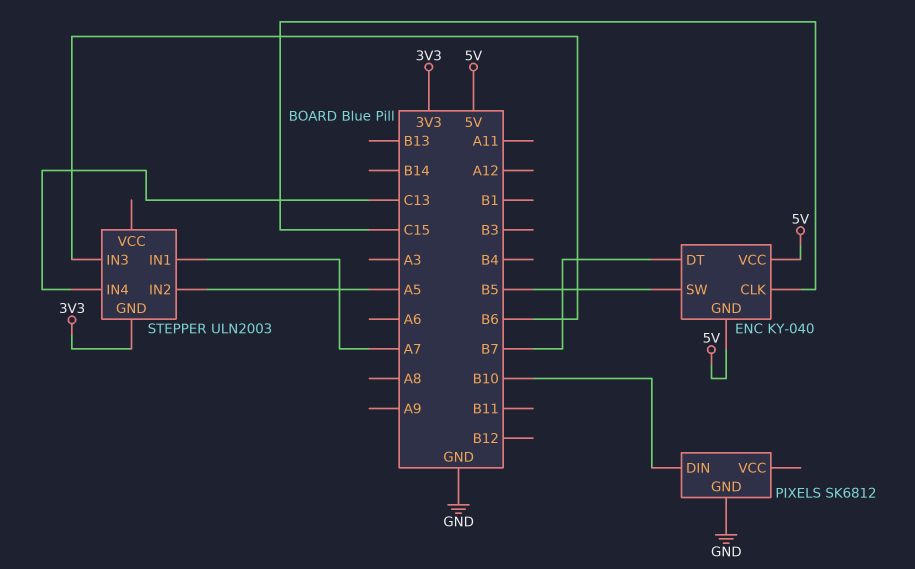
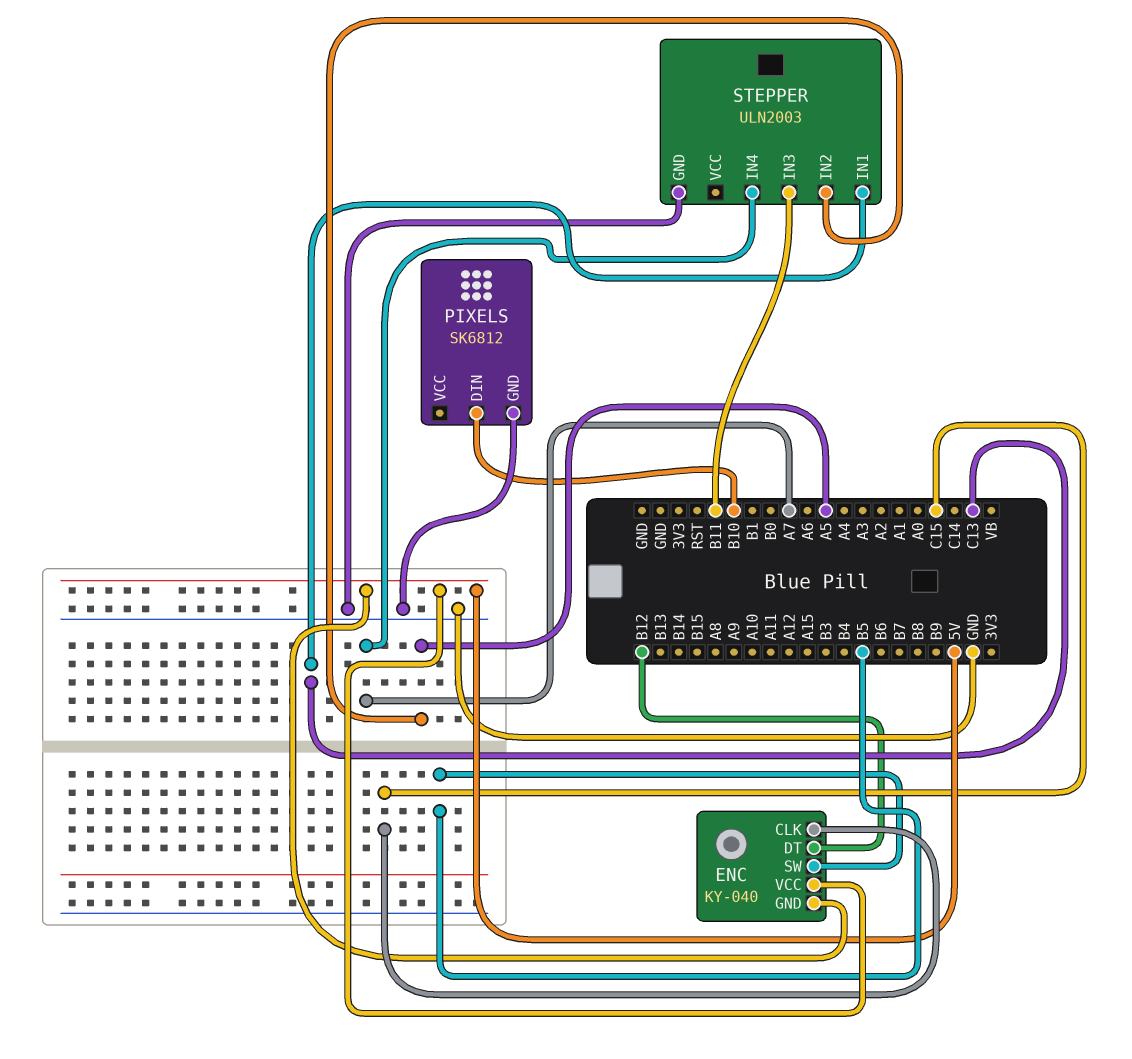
ENC pin DT: B7 -> B12
STEPPER pin GND: 3V3 -> GND
STEPPER pin IN1: A7 -> C13
STEPPER pin IN3: B6 -> B11
STEPPER pin IN4: C13 -> A7

